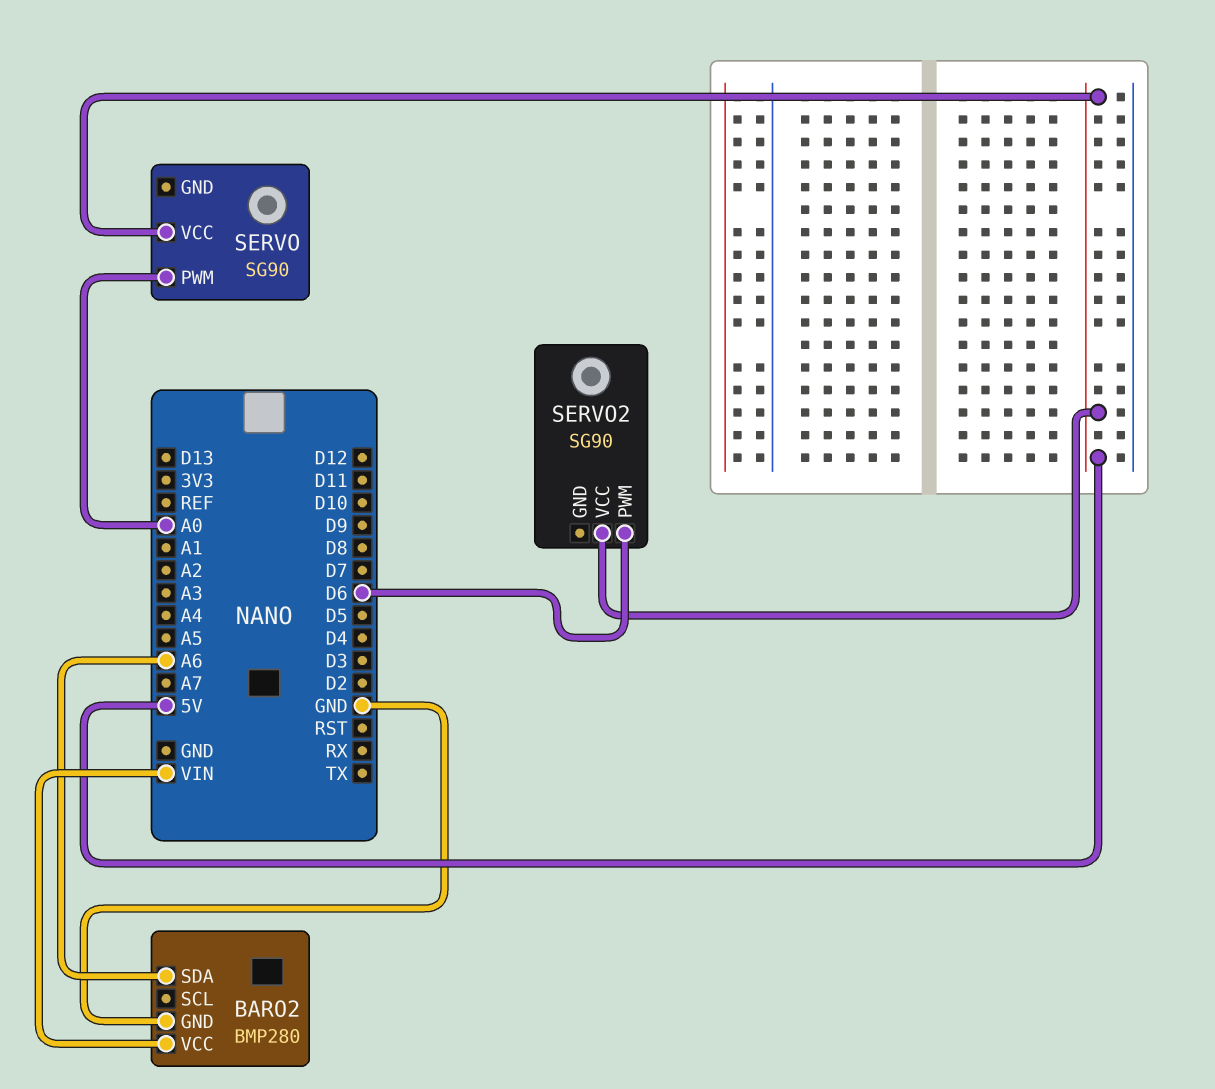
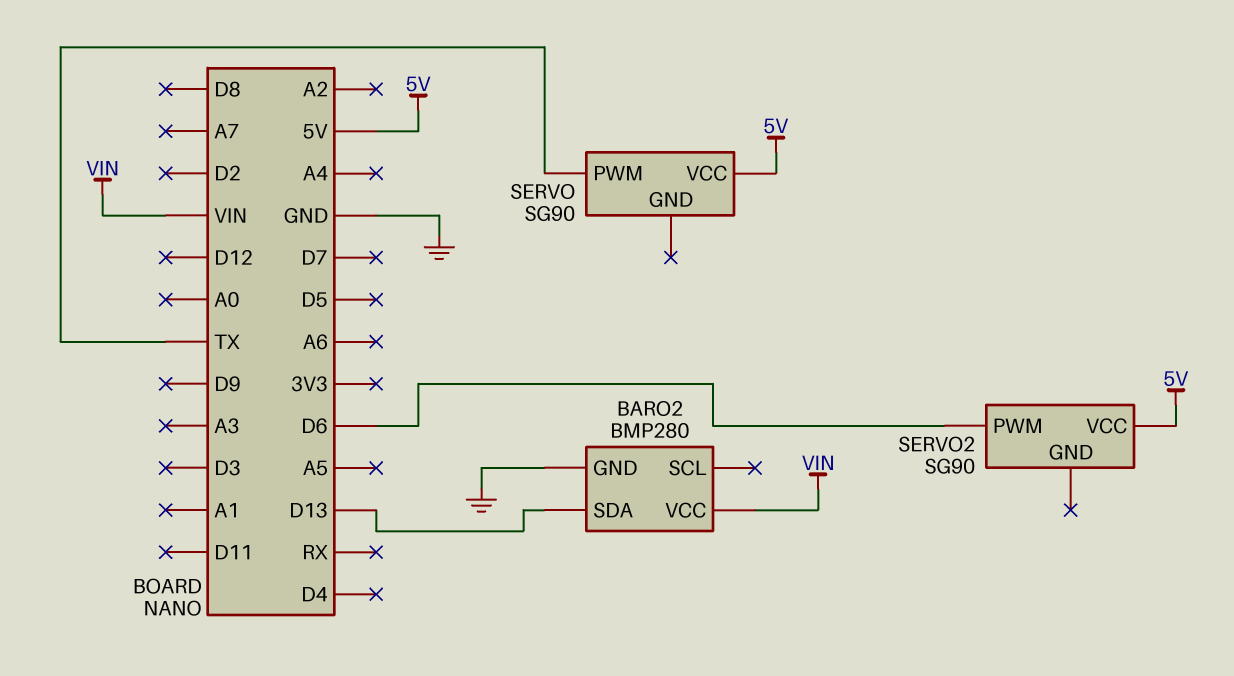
BARO2 pin SDA: A6 -> D13
SERVO pin PWM: A0 -> TX

